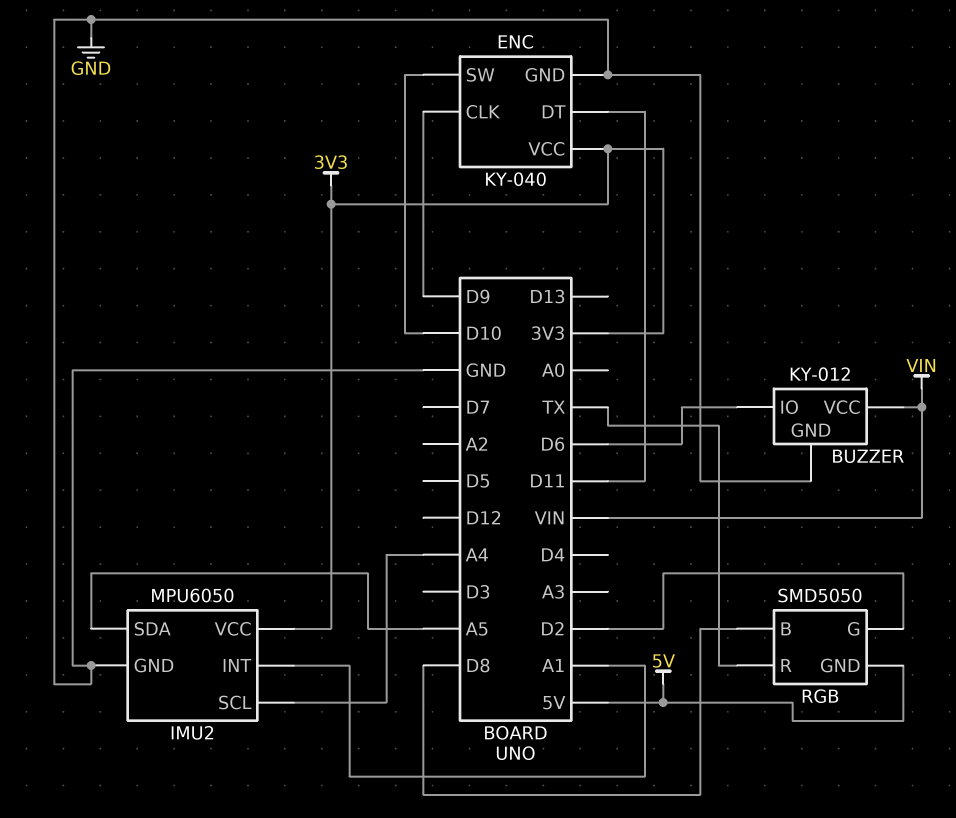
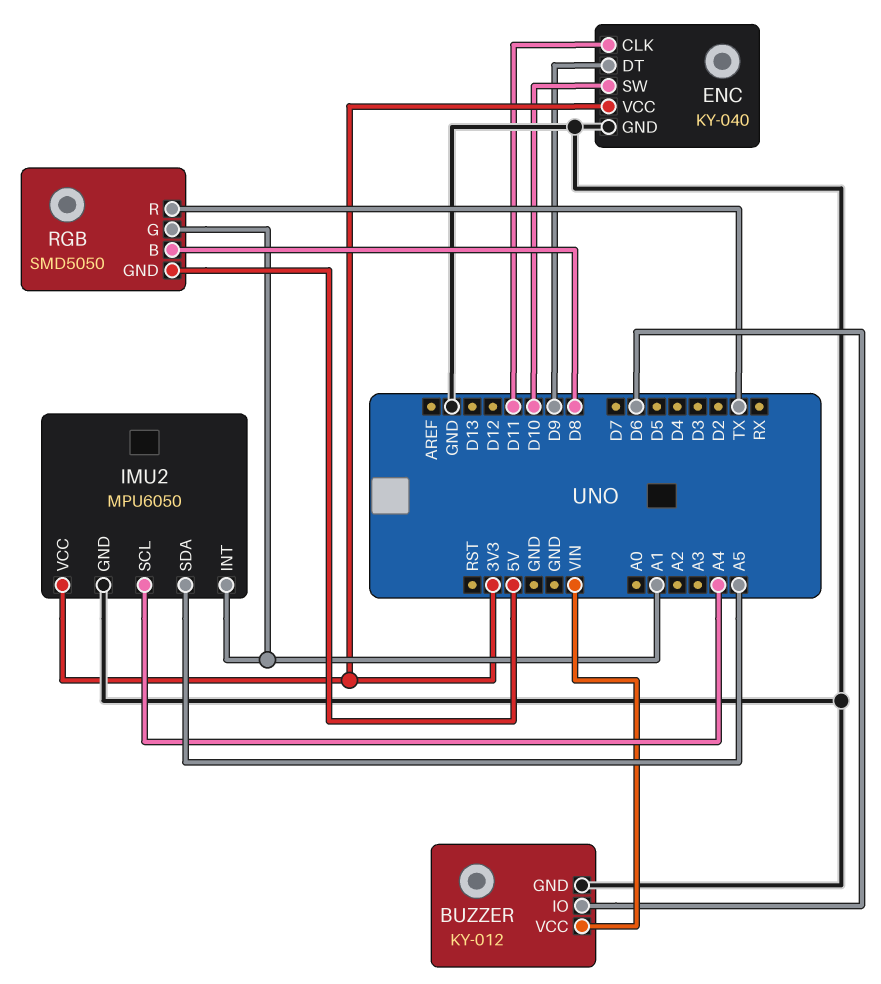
ENC pin CLK: D9 -> D11
ENC pin DT: D11 -> D9
RGB pin G: D2 -> A1

